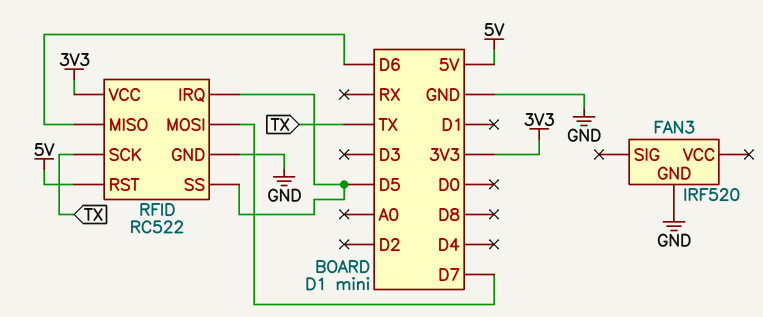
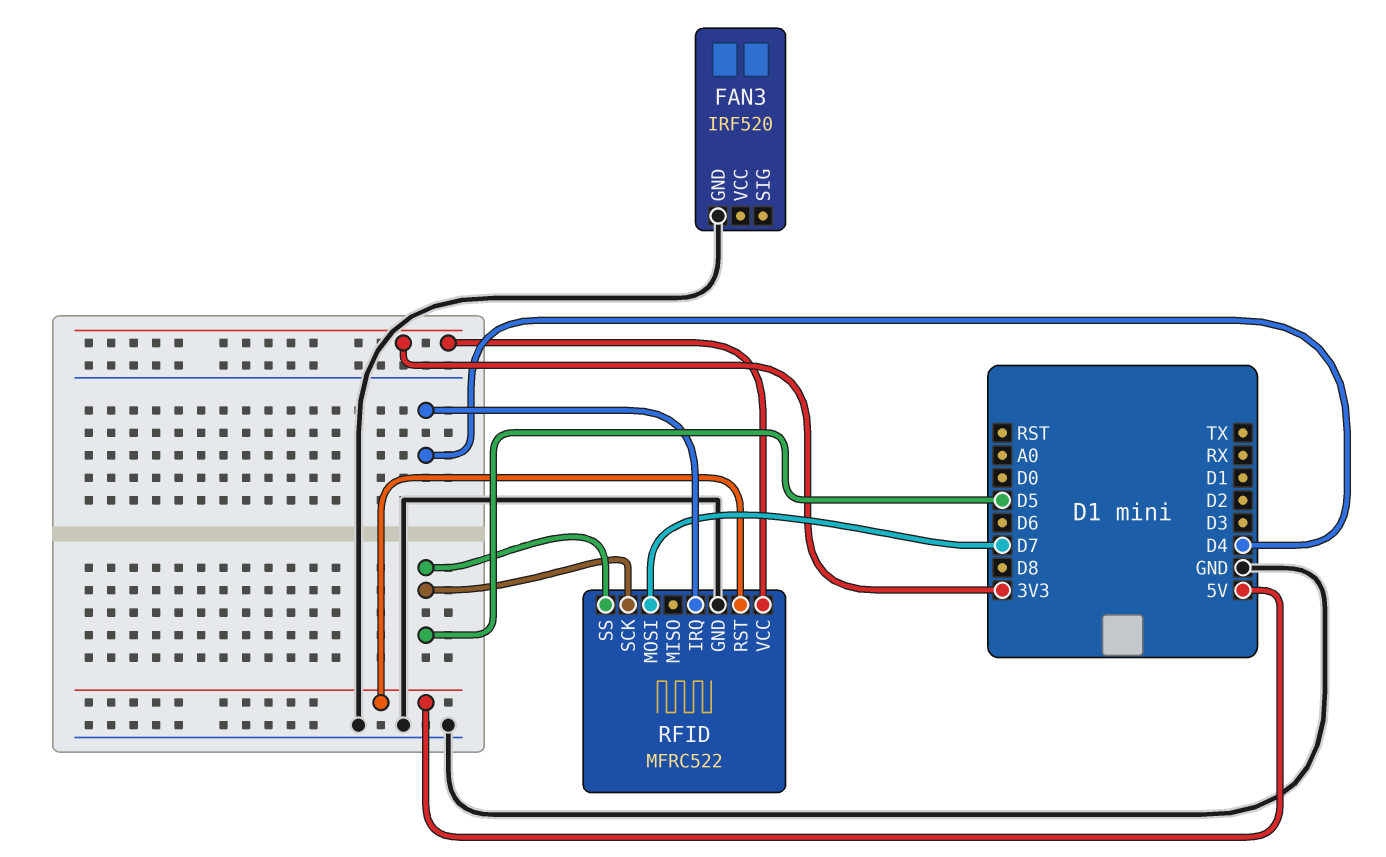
RFID: RC522 -> MFRC522
RFID pin IRQ: D5 -> D4
RFID pin MISO: D6 -> none
RFID pin SCK: TX -> D5

